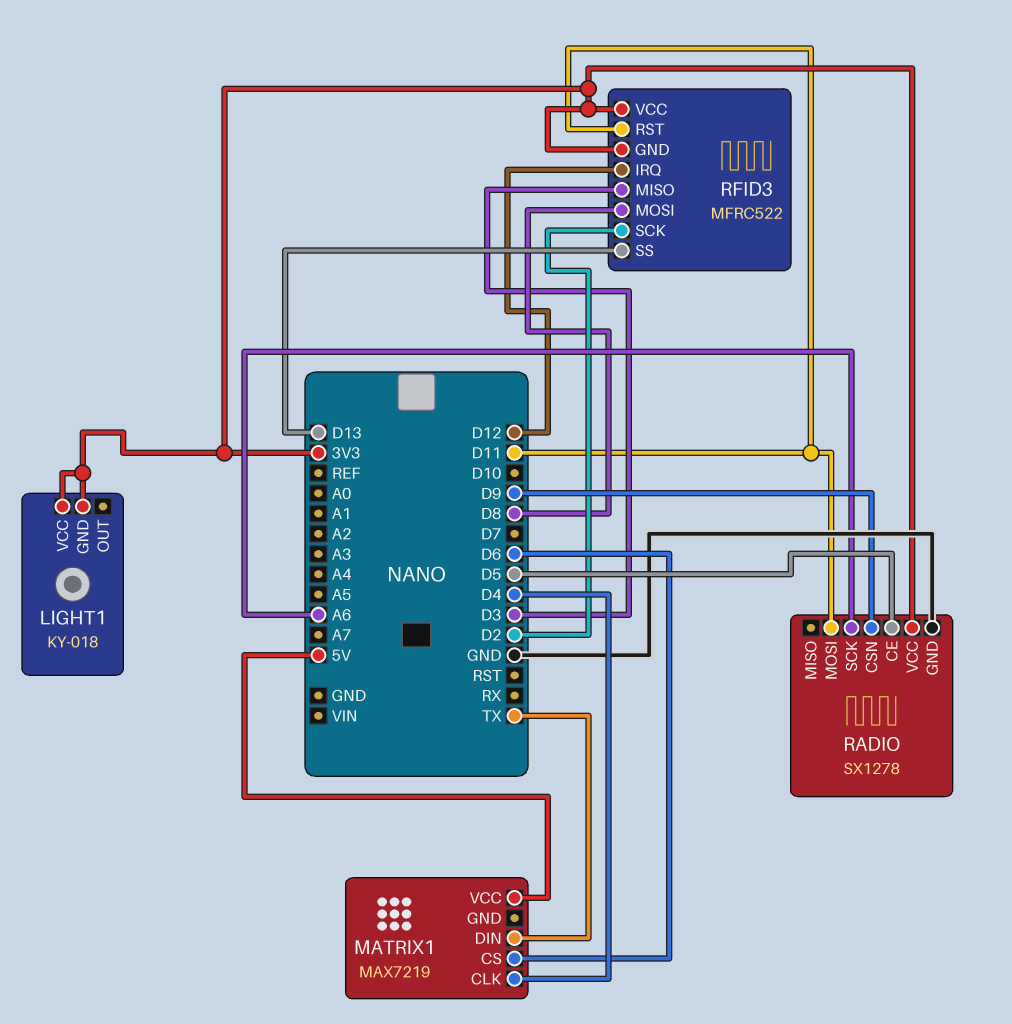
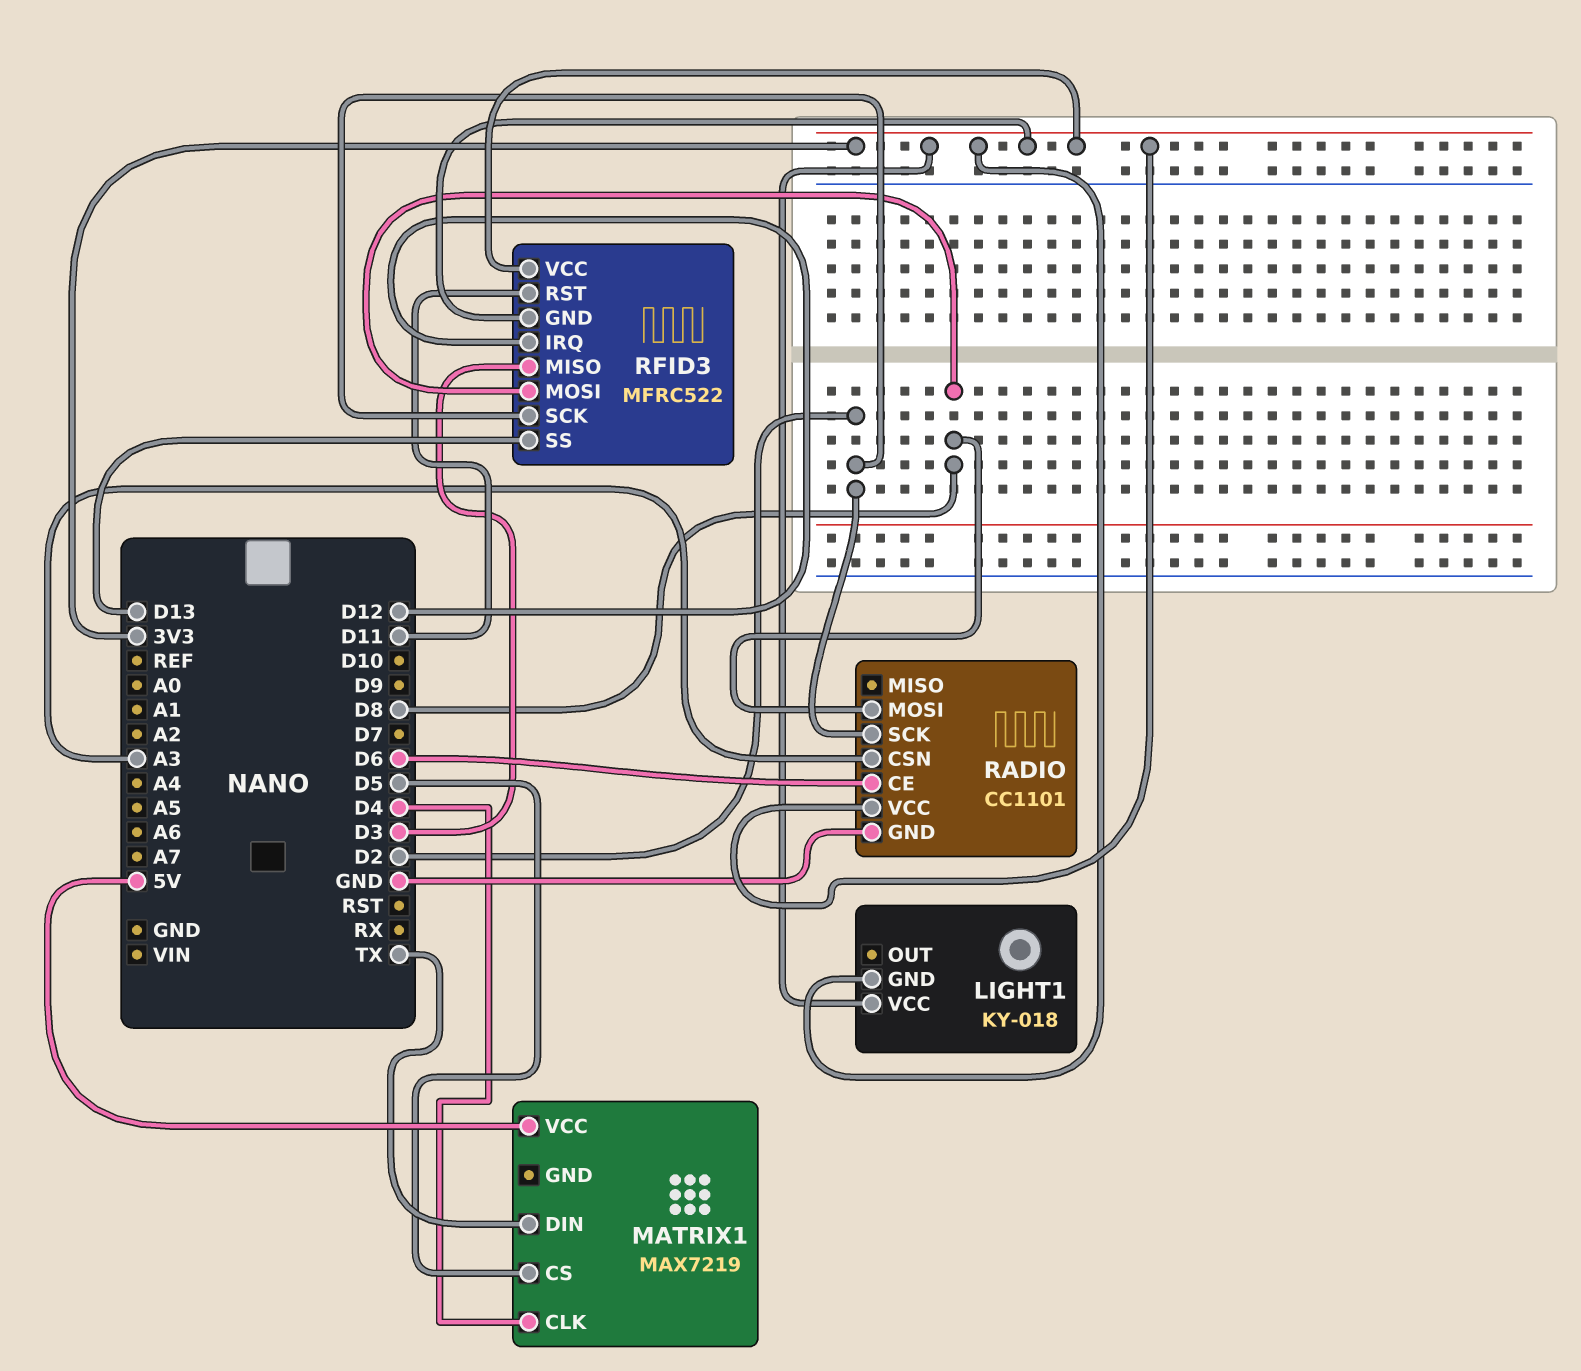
MATRIX1 pin CS: D6 -> D5
RADIO: SX1278 -> CC1101
RADIO pin CE: D5 -> D6
RADIO pin CSN: D9 -> A3
RADIO pin MOSI: D11 -> D8
RADIO pin SCK: A6 -> D2

